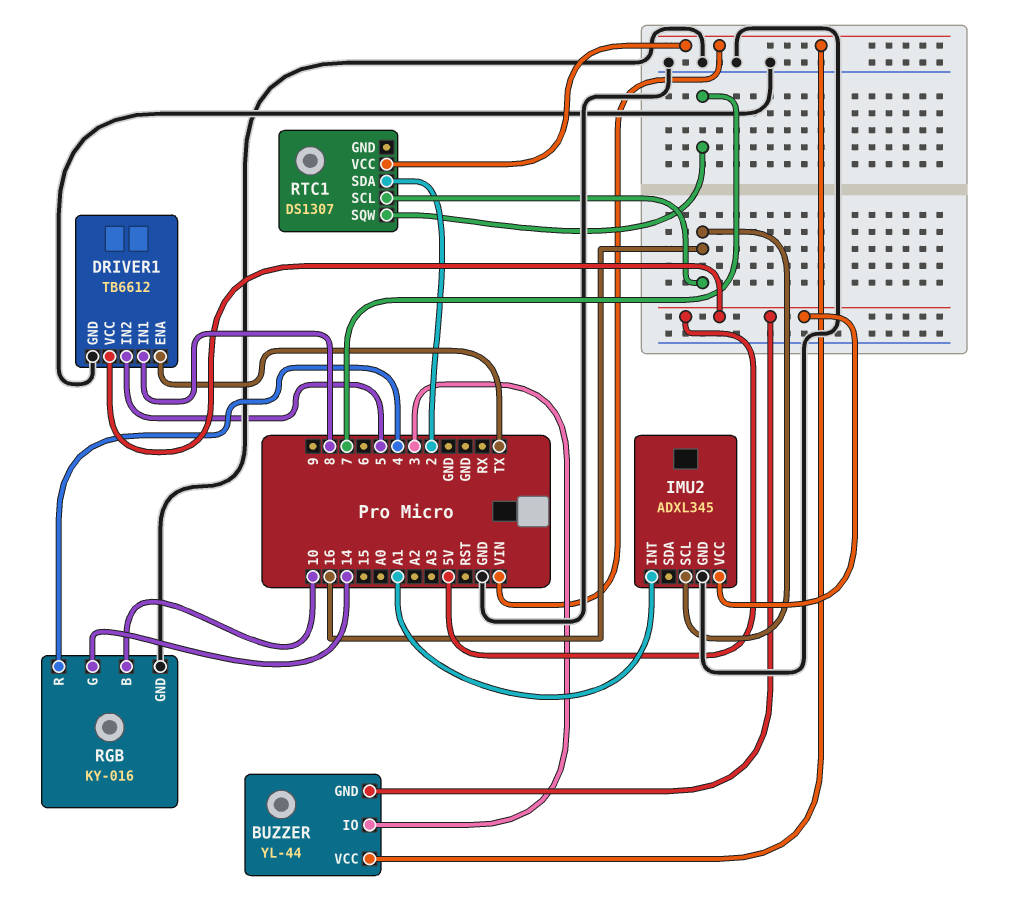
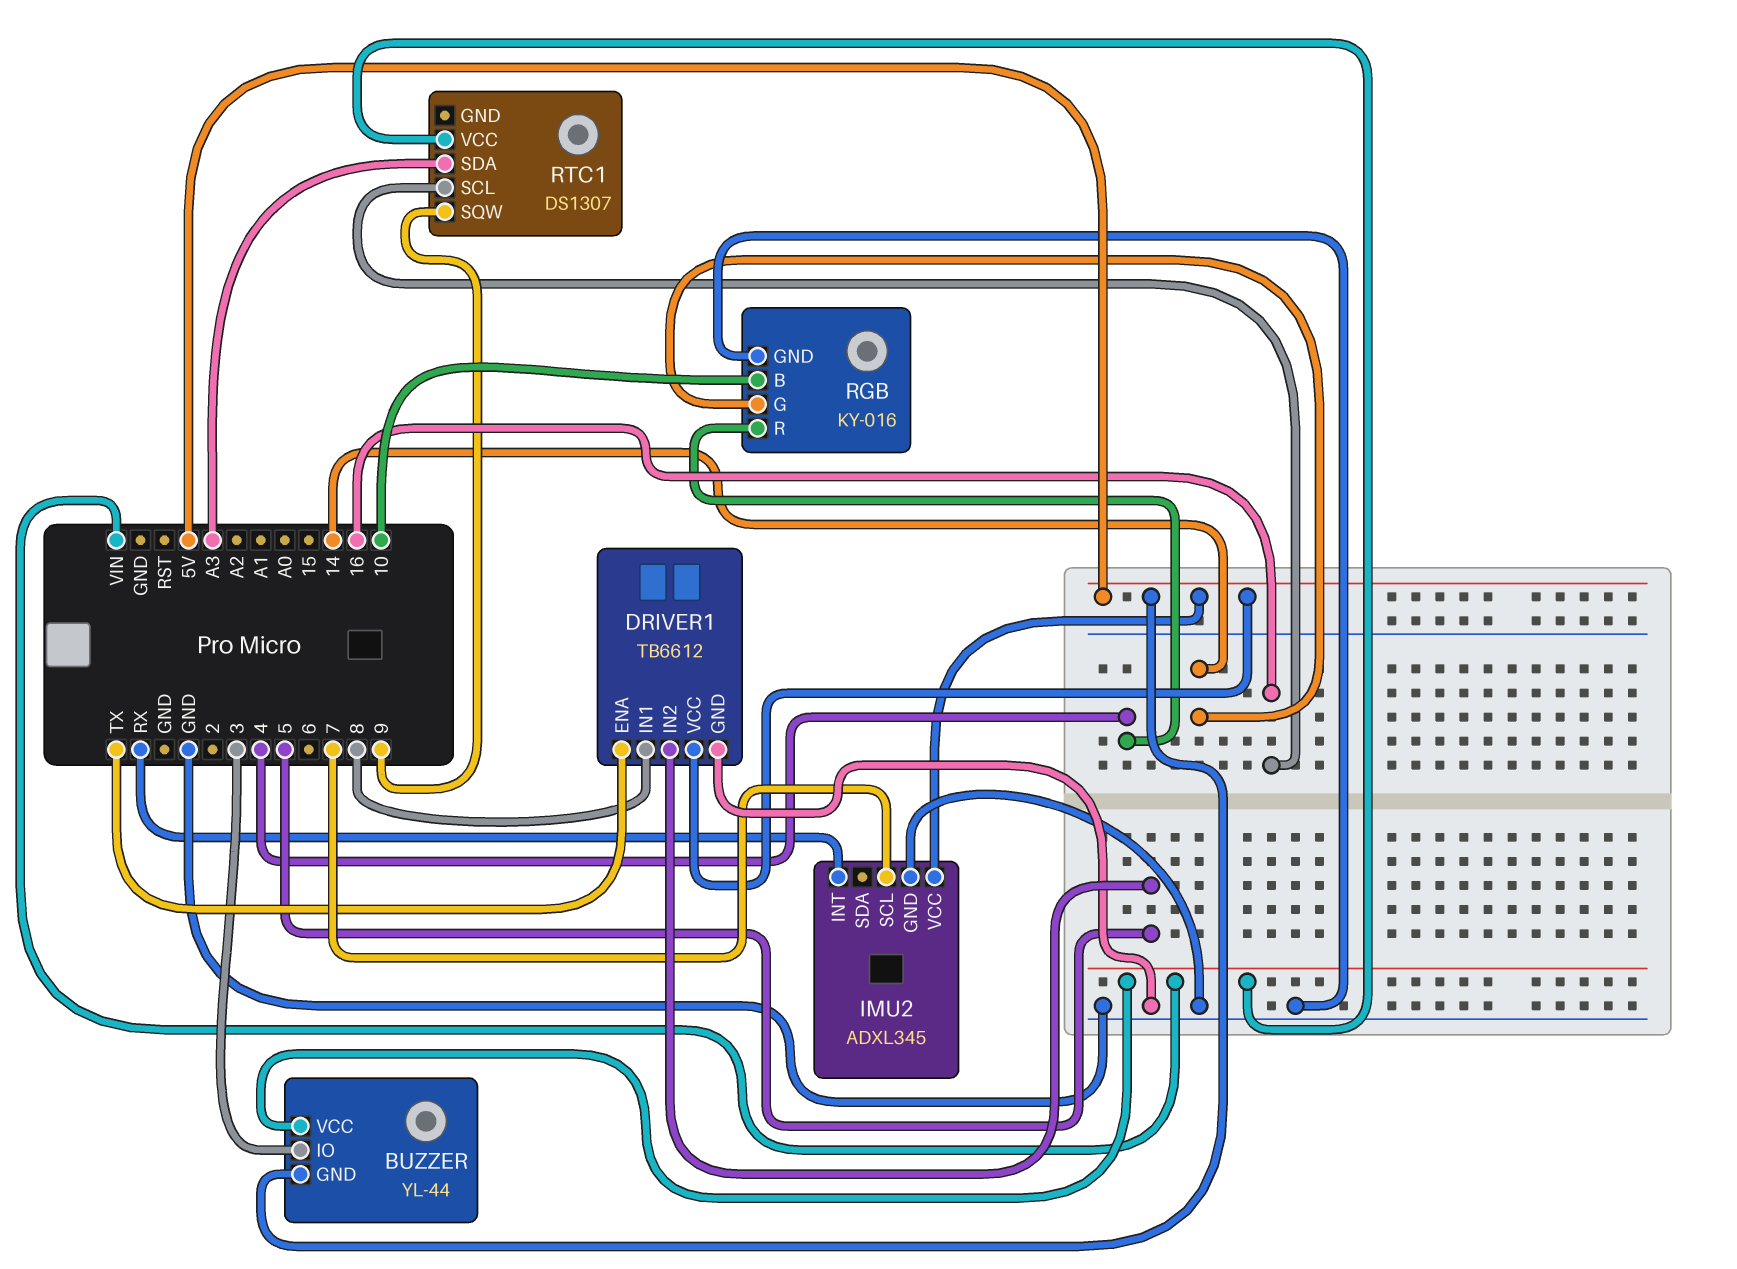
IMU2 pin INT: A1 -> RX
IMU2 pin SCL: 16 -> 7
RTC1 pin SDA: 2 -> A3
RTC1 pin SQW: 7 -> 9

